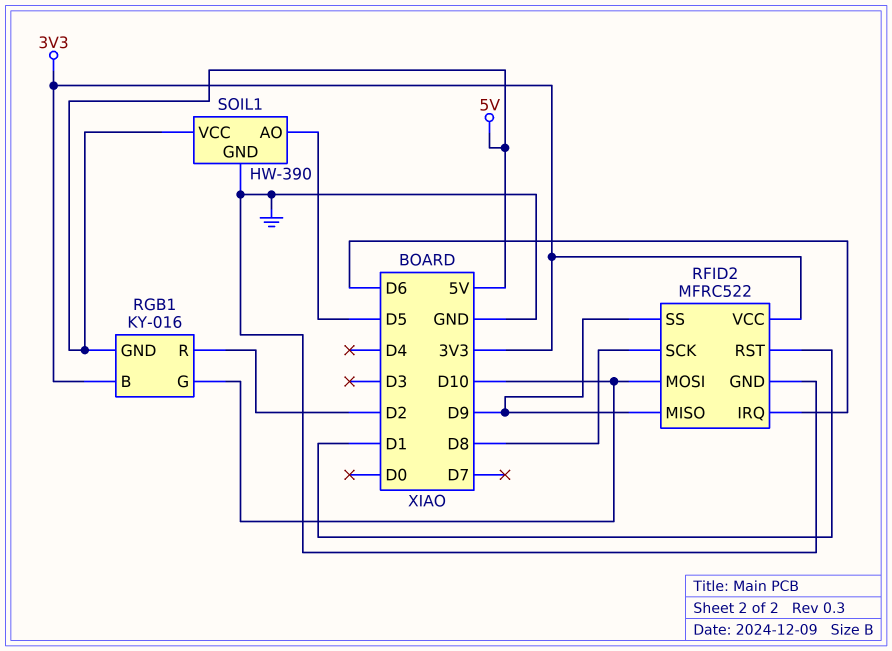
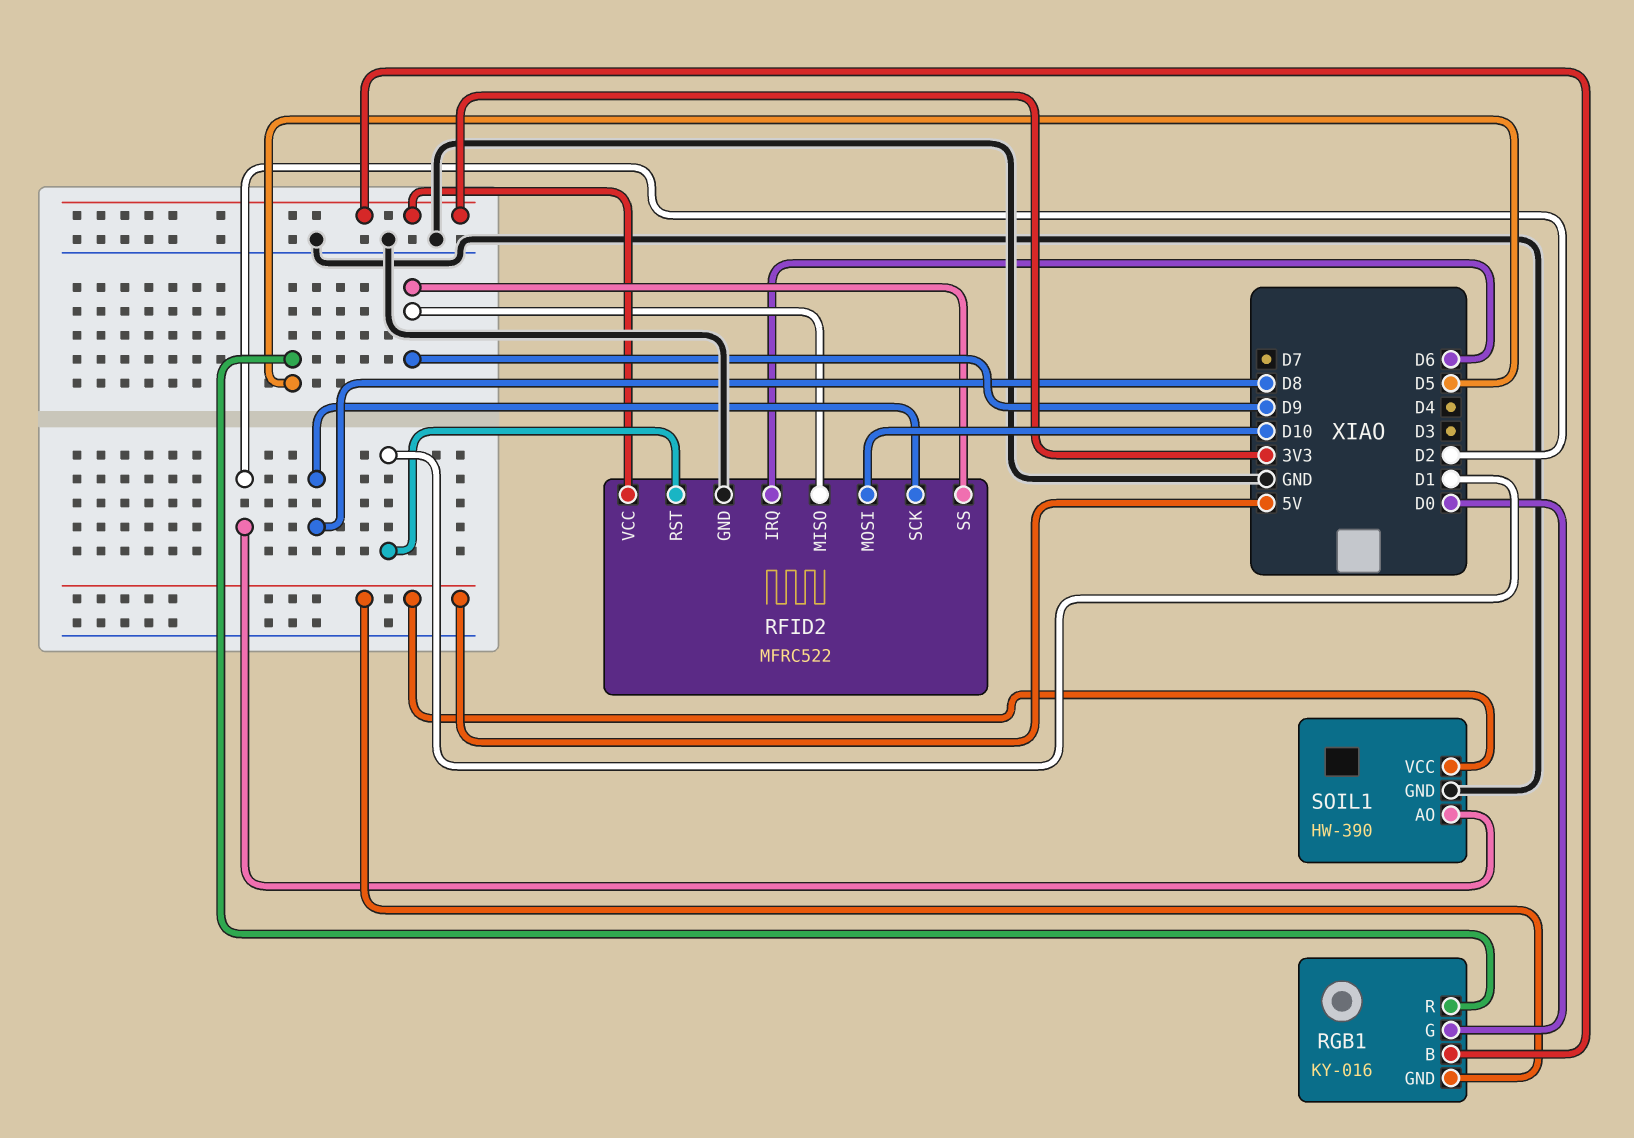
RGB1 pin G: D10 -> D0
RGB1 pin R: D2 -> D5
SOIL1 pin AO: D5 -> D2

